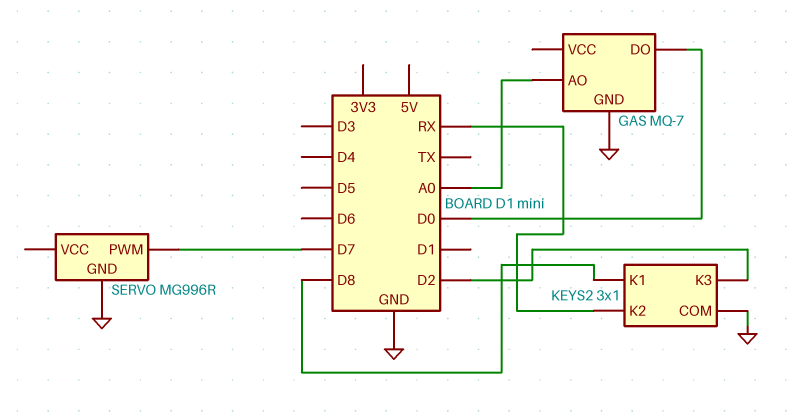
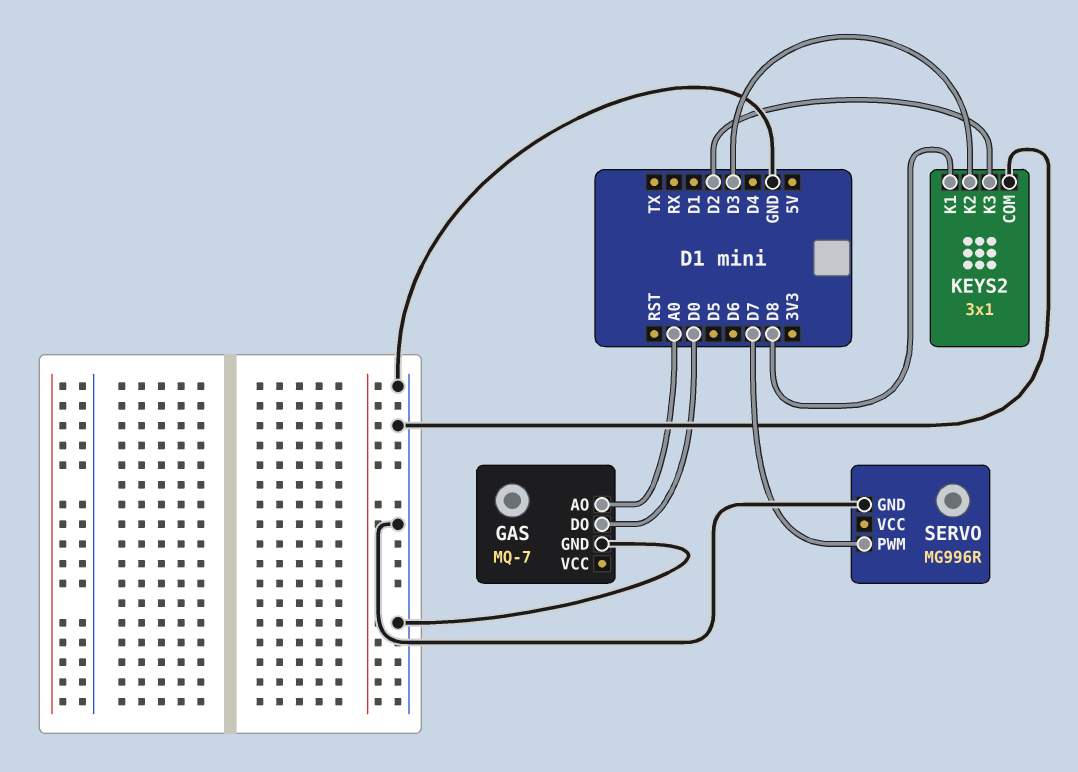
KEYS2 pin K2: RX -> D3

